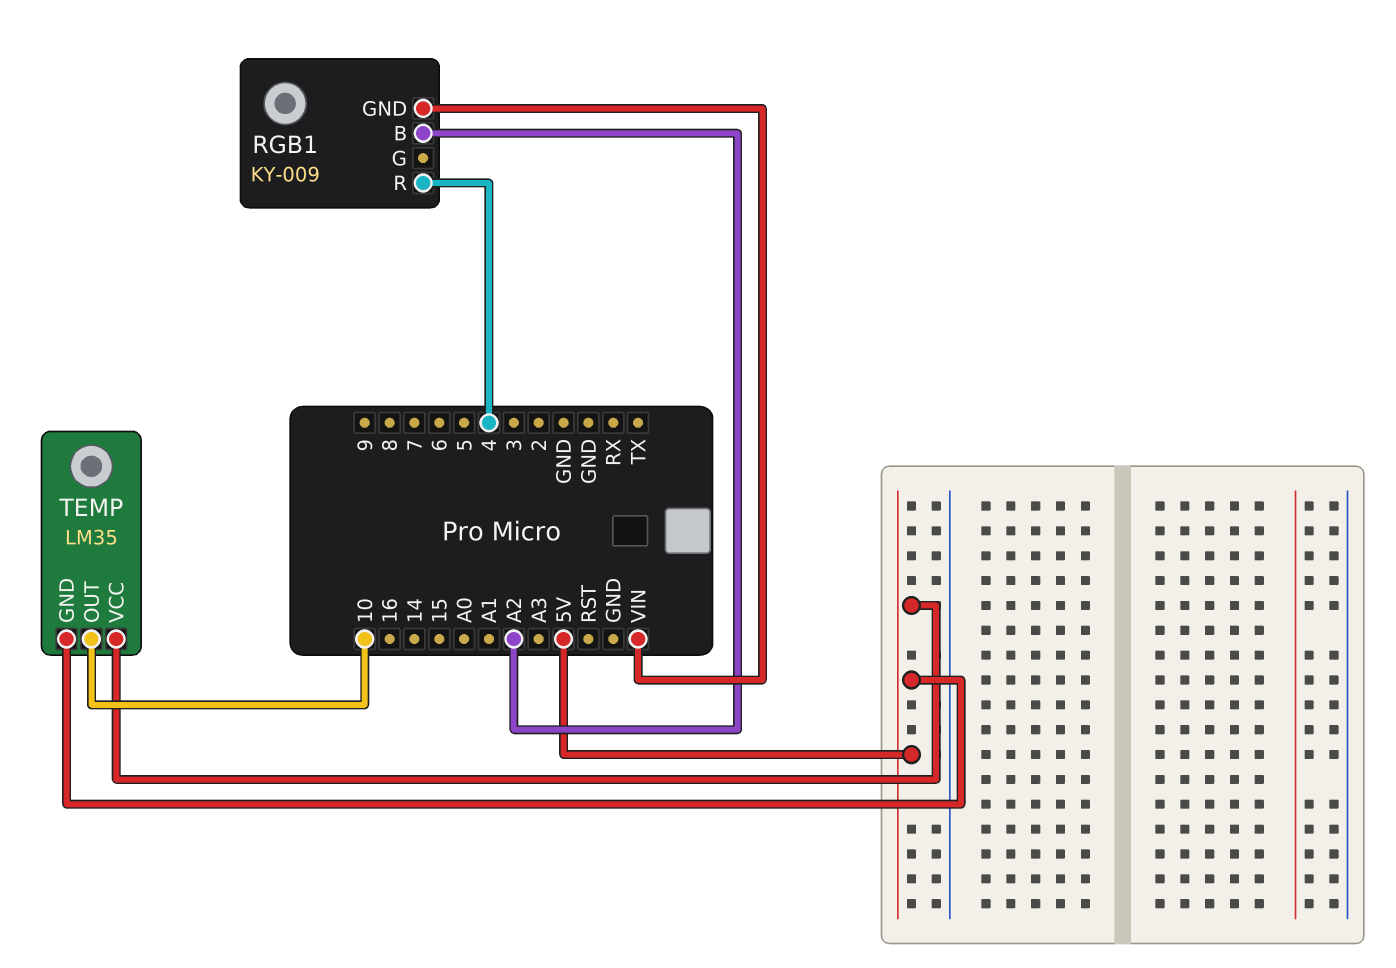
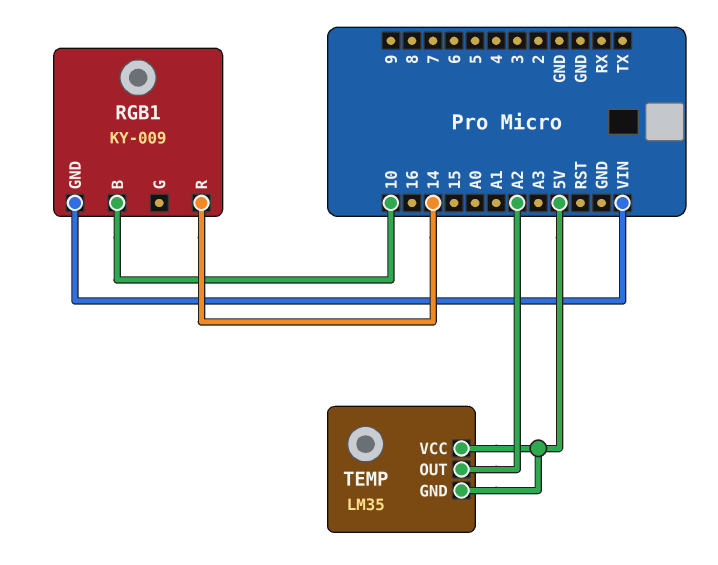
RGB1 pin B: A2 -> 10
RGB1 pin R: 4 -> 14
TEMP pin OUT: 10 -> A2

